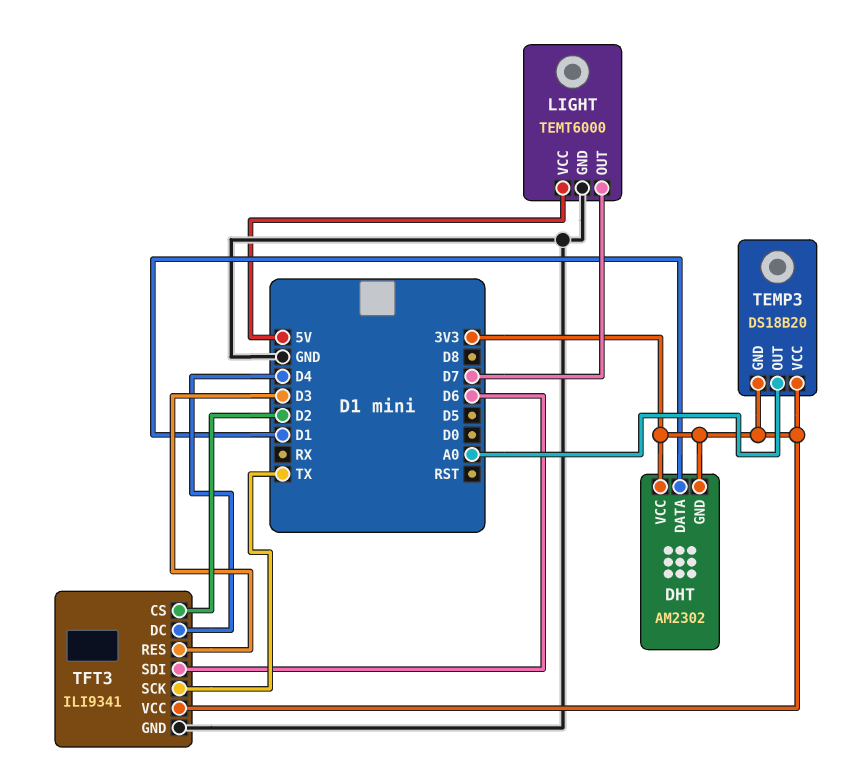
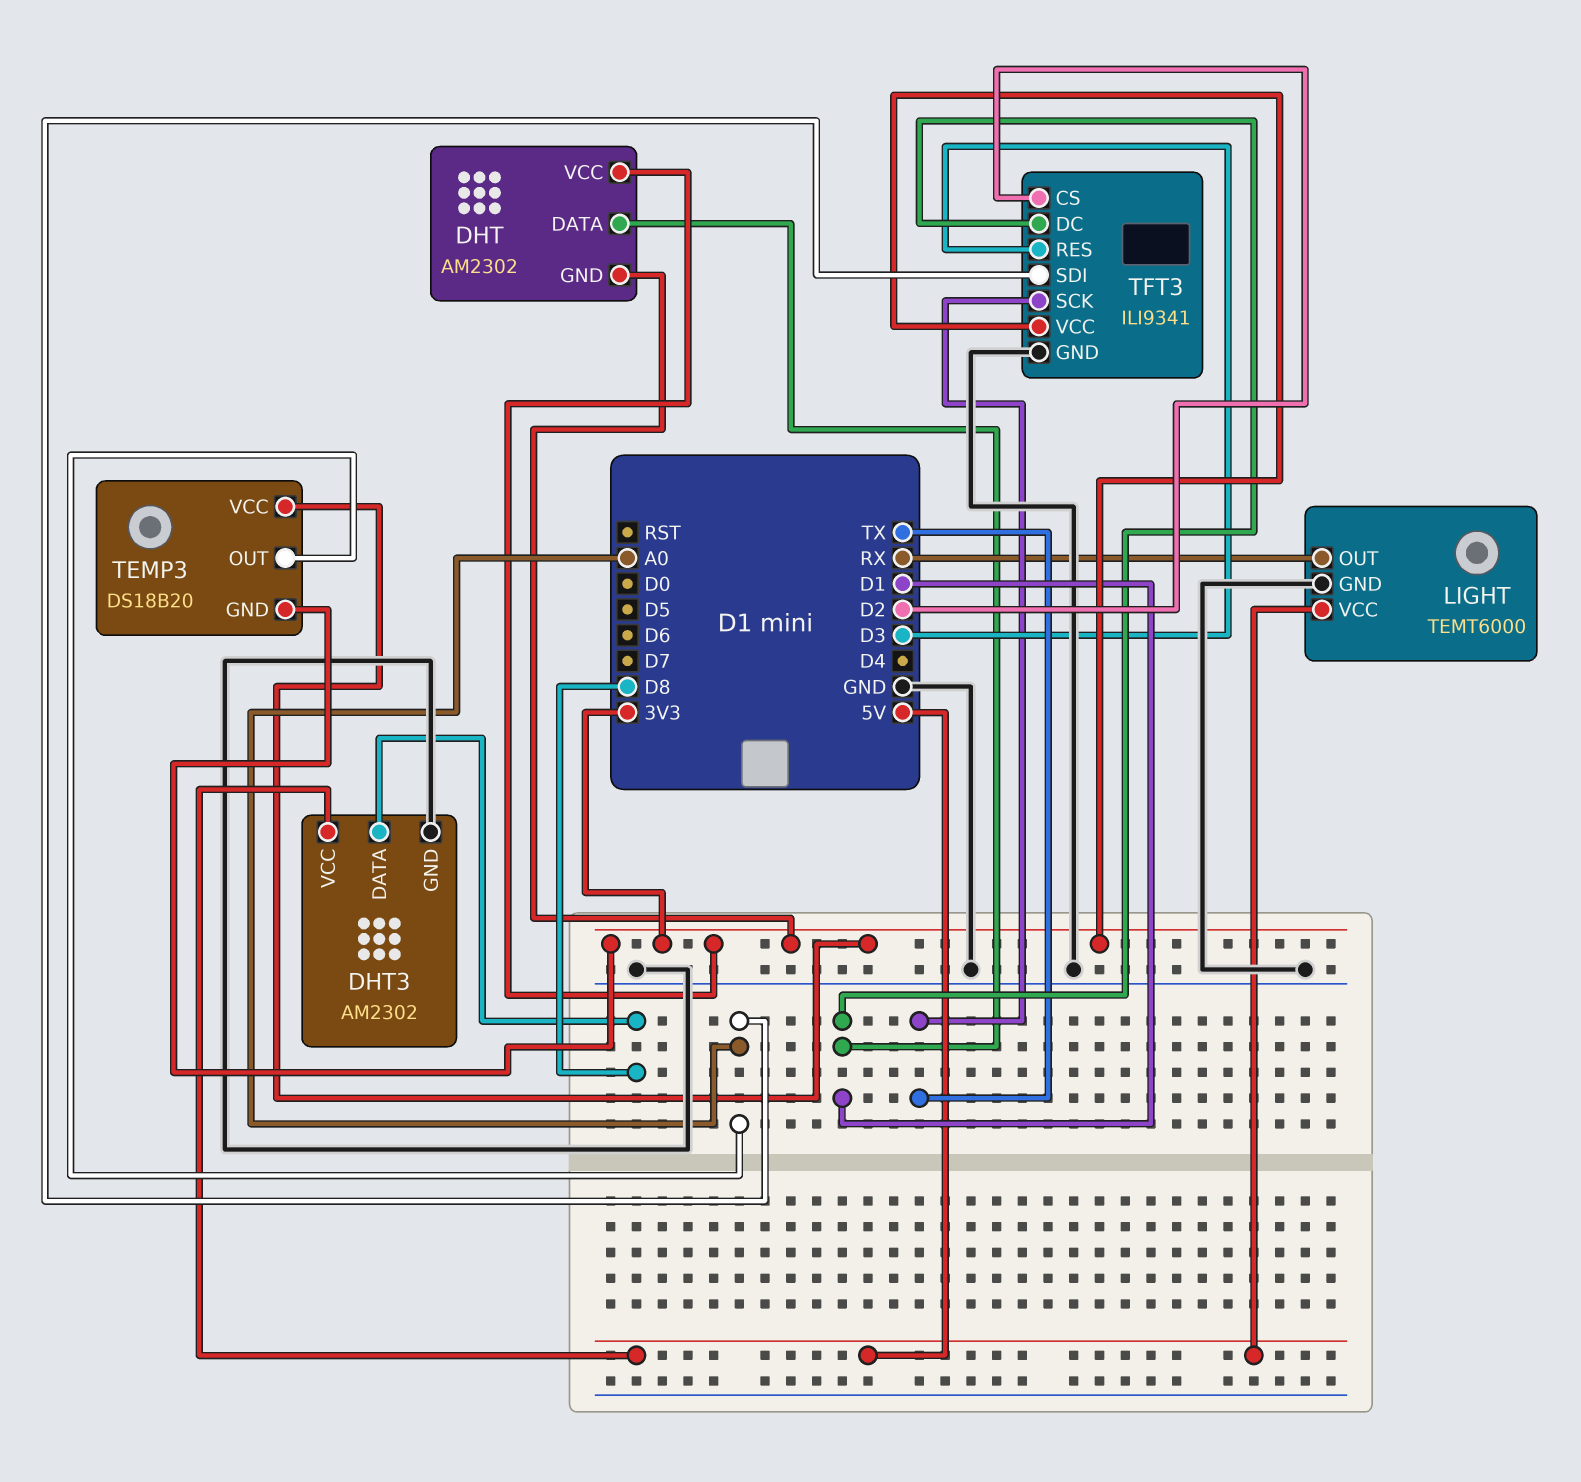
DHT3: none -> AM2302
DHT3 pin DATA: none -> D8
DHT3 pin GND: none -> GND
DHT3 pin VCC: none -> 5V
LIGHT pin OUT: D7 -> RX
TFT3 pin DC: D4 -> D1
TFT3 pin SDI: D6 -> A0

